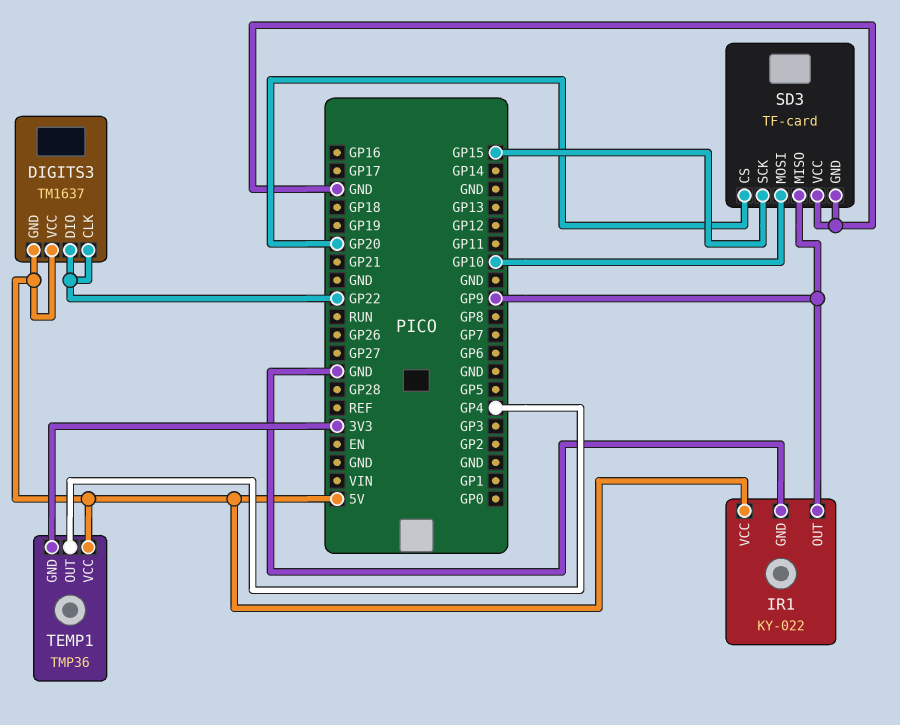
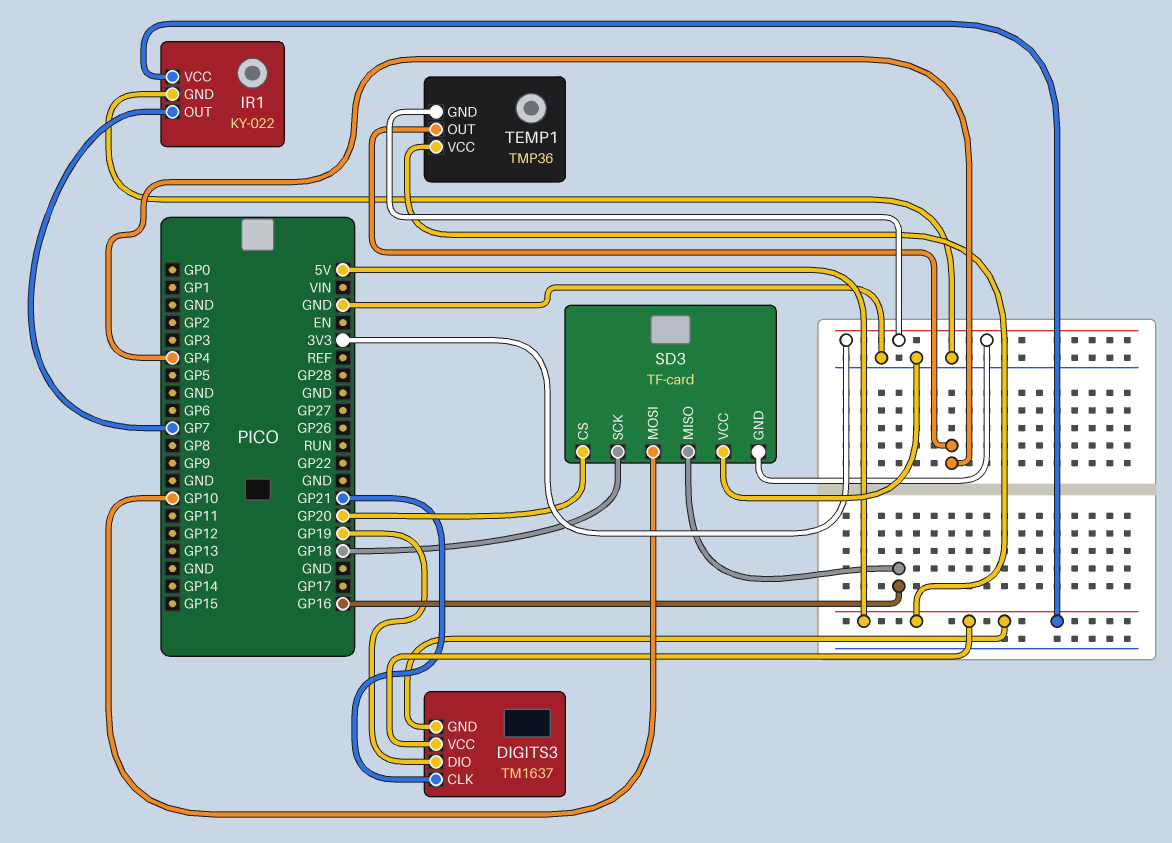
DIGITS3 pin CLK: GP22 -> GP21
DIGITS3 pin DIO: GP22 -> GP19
IR1 pin OUT: GP9 -> GP7
SD3 pin GND: GND -> 3V3
SD3 pin MISO: GP9 -> GP16
SD3 pin SCK: GP15 -> GP18

